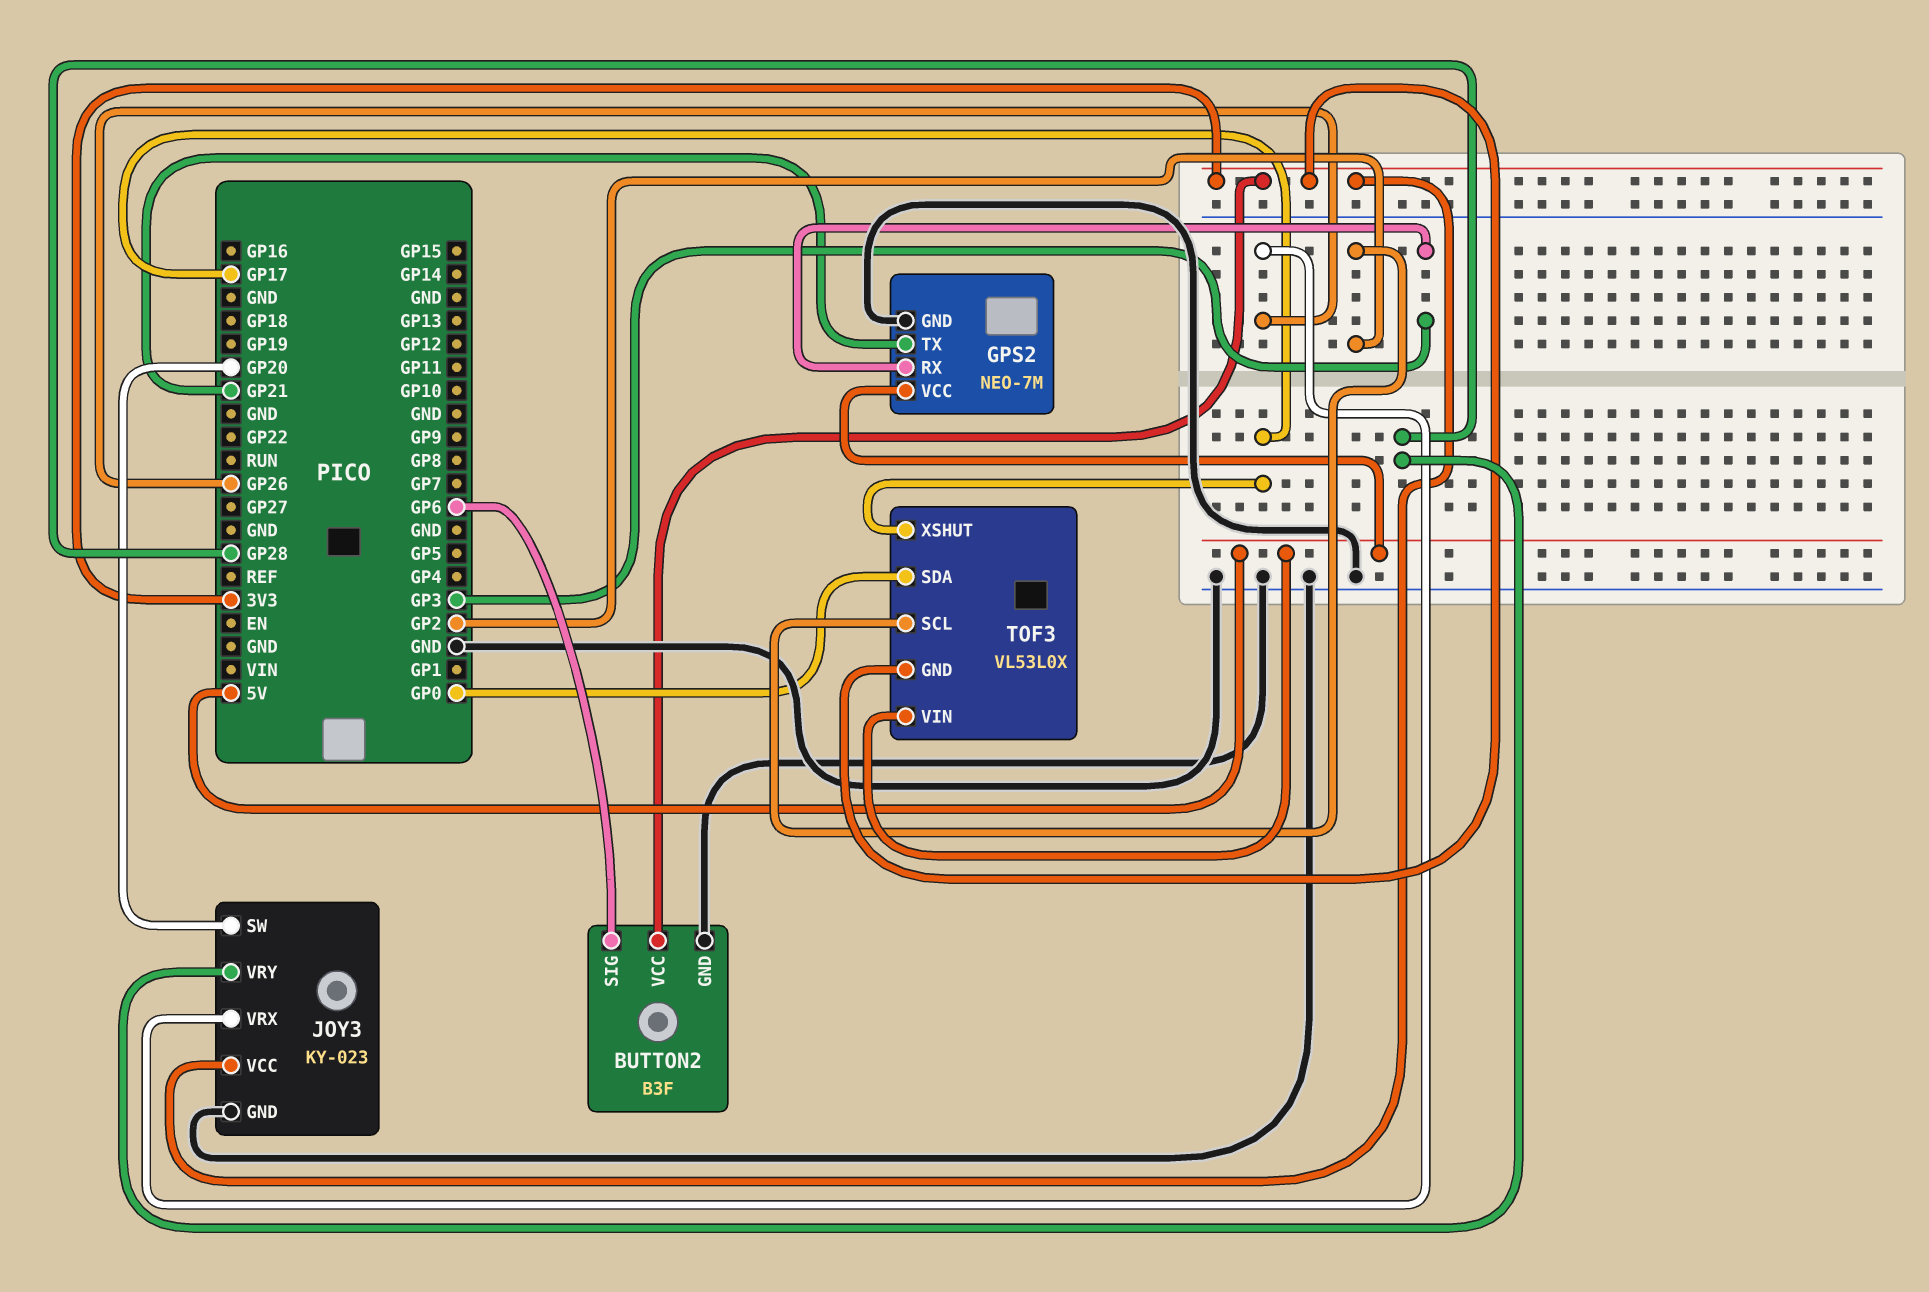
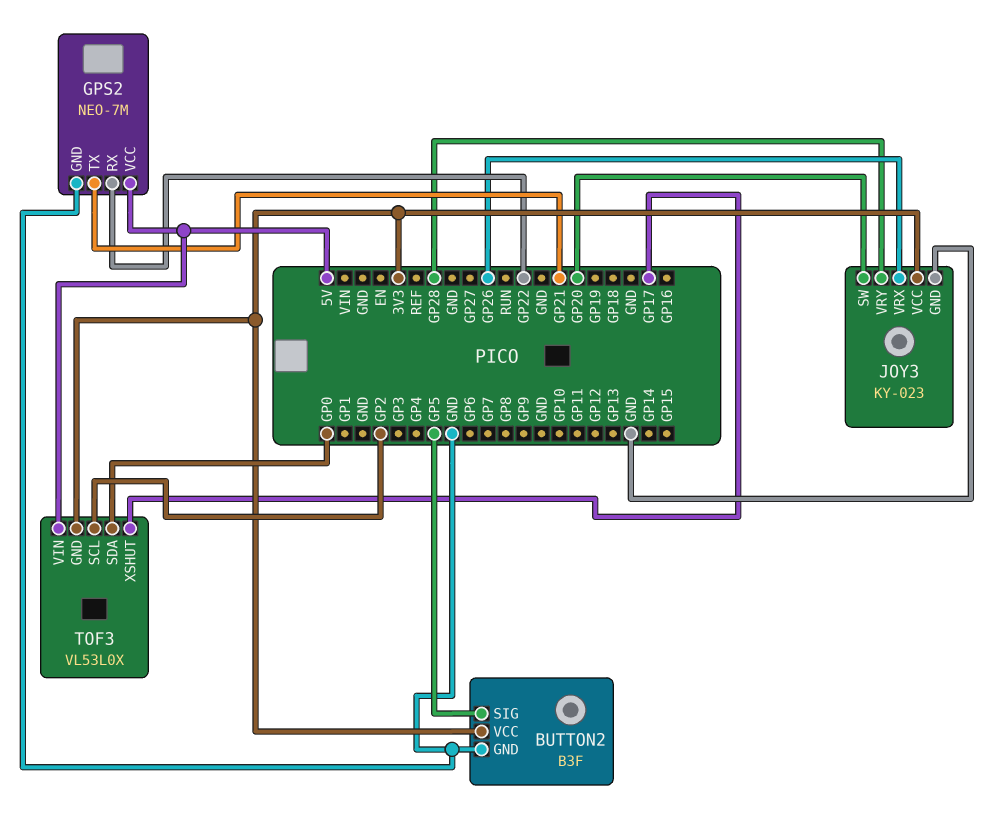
BUTTON2 pin SIG: GP6 -> GP5
GPS2 pin RX: GP3 -> GP22

